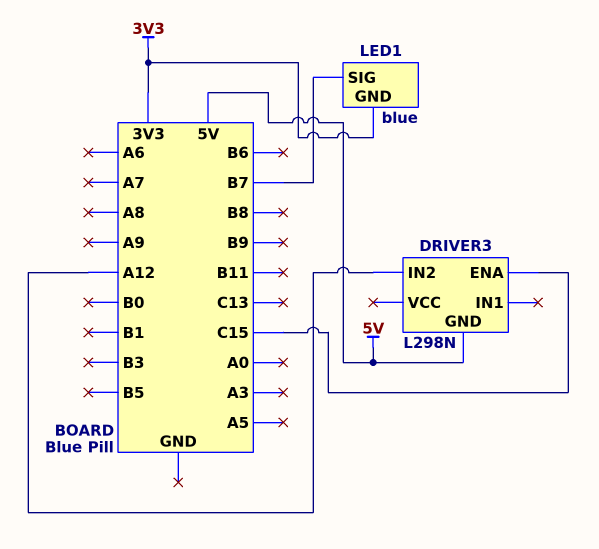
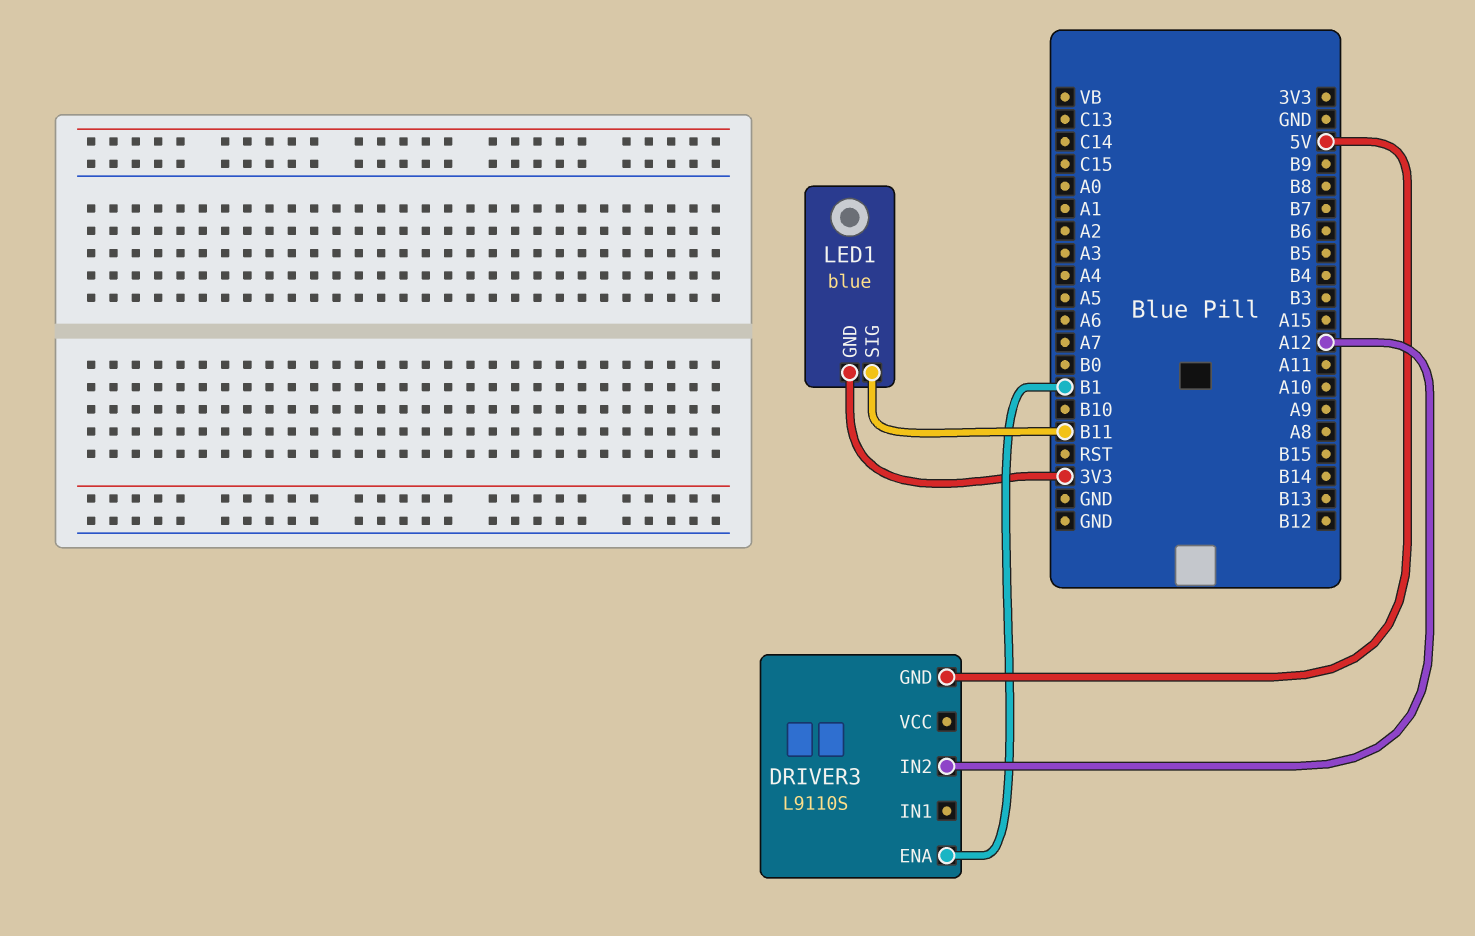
DRIVER3: L298N -> L9110S
DRIVER3 pin ENA: C15 -> B1
LED1 pin SIG: B7 -> B11

